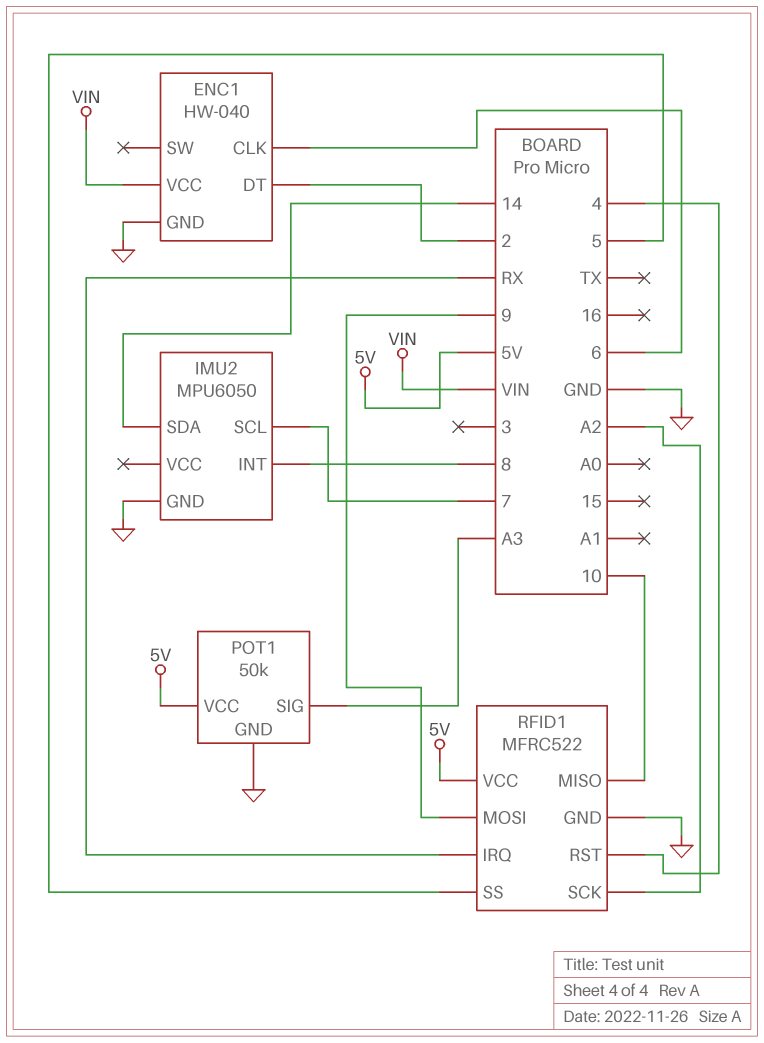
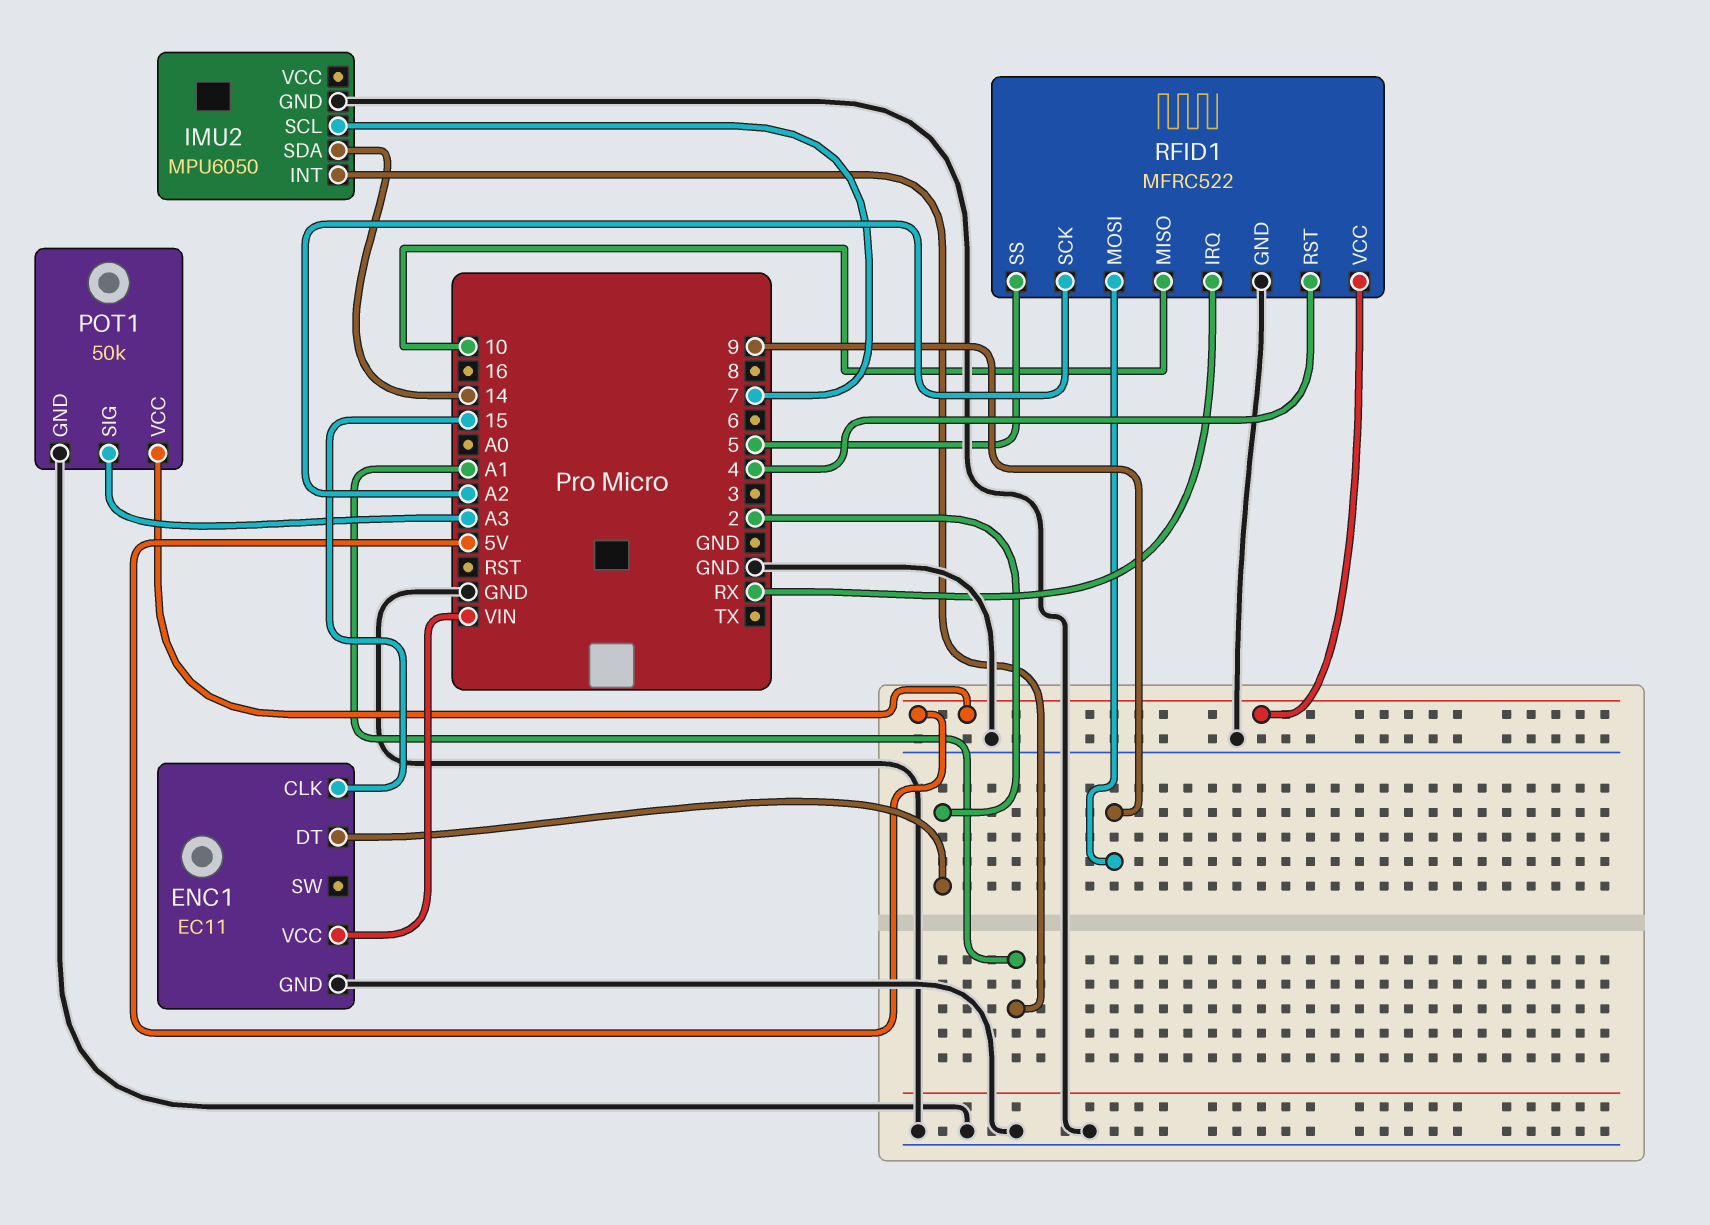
ENC1: HW-040 -> EC11
ENC1 pin CLK: 6 -> 15
IMU2 pin INT: 8 -> A1

